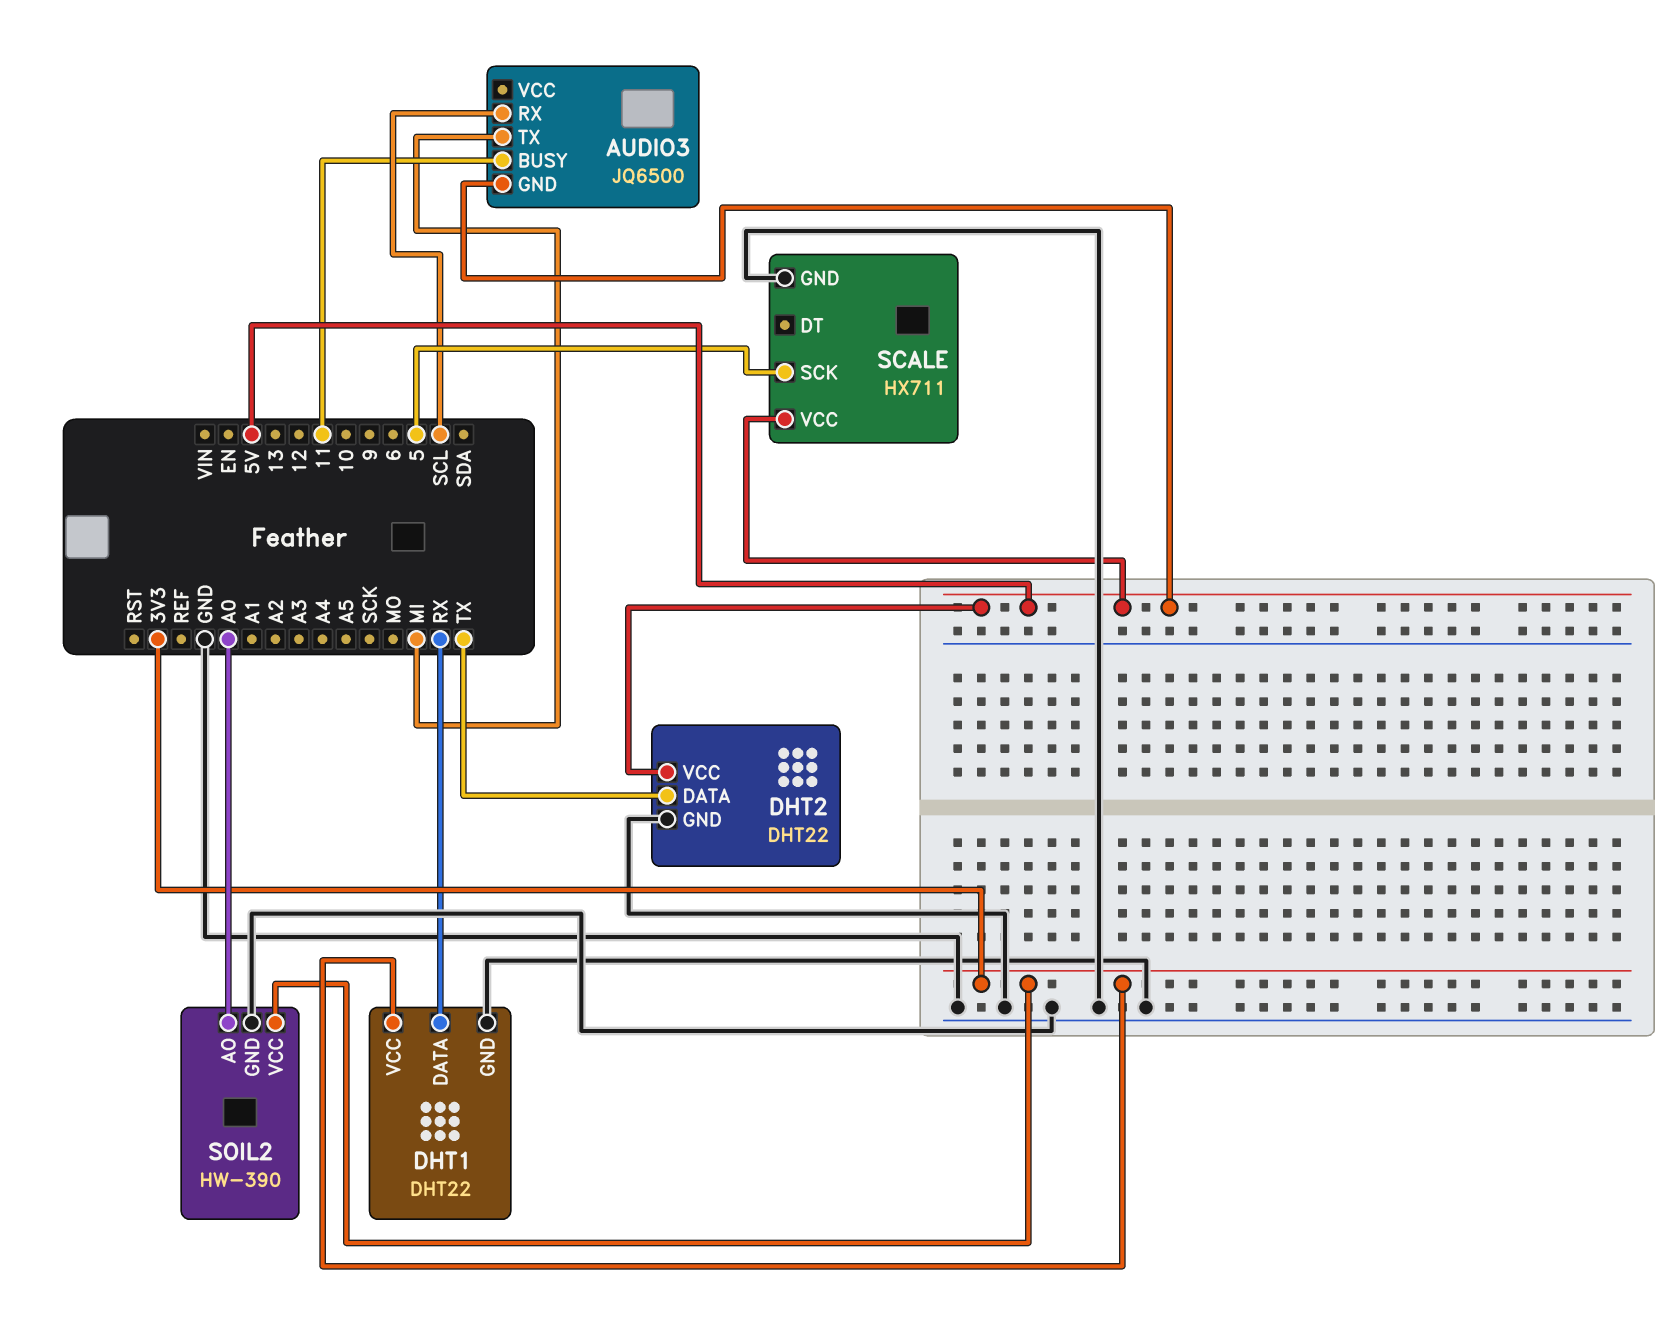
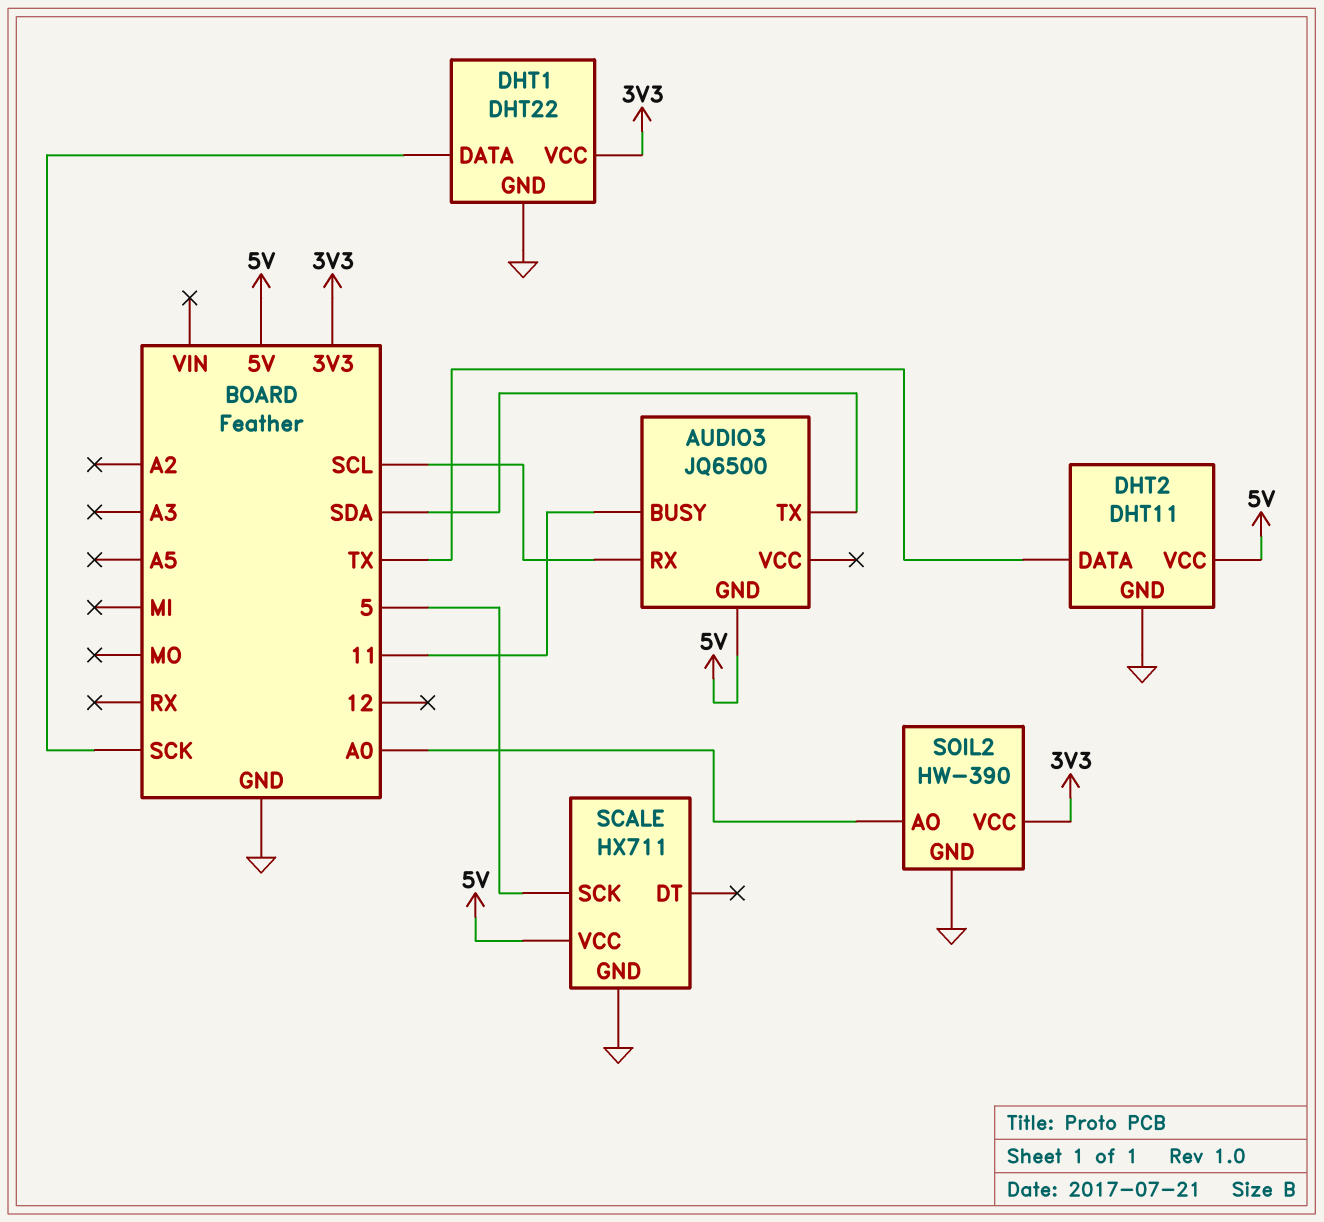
AUDIO3 pin TX: MI -> SDA
DHT1 pin DATA: RX -> SCK
DHT2: DHT22 -> DHT11

